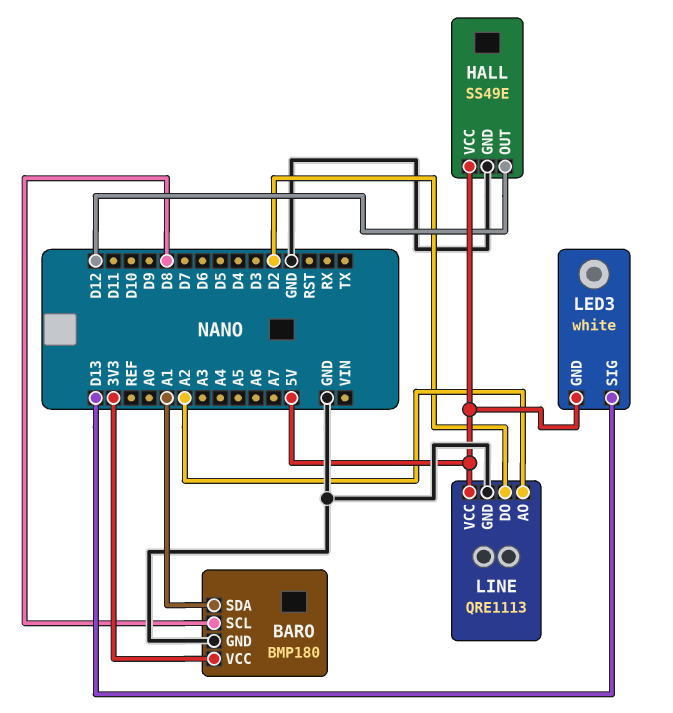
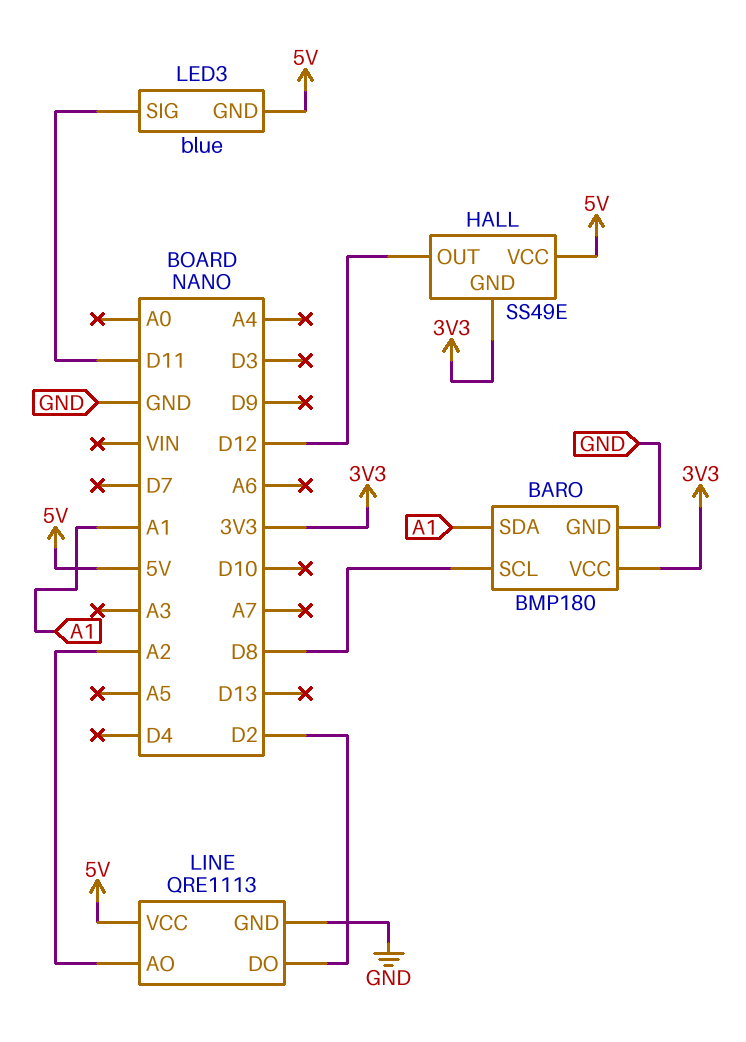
HALL pin GND: GND -> 3V3
LED3: white -> blue
LED3 pin SIG: D13 -> D11

